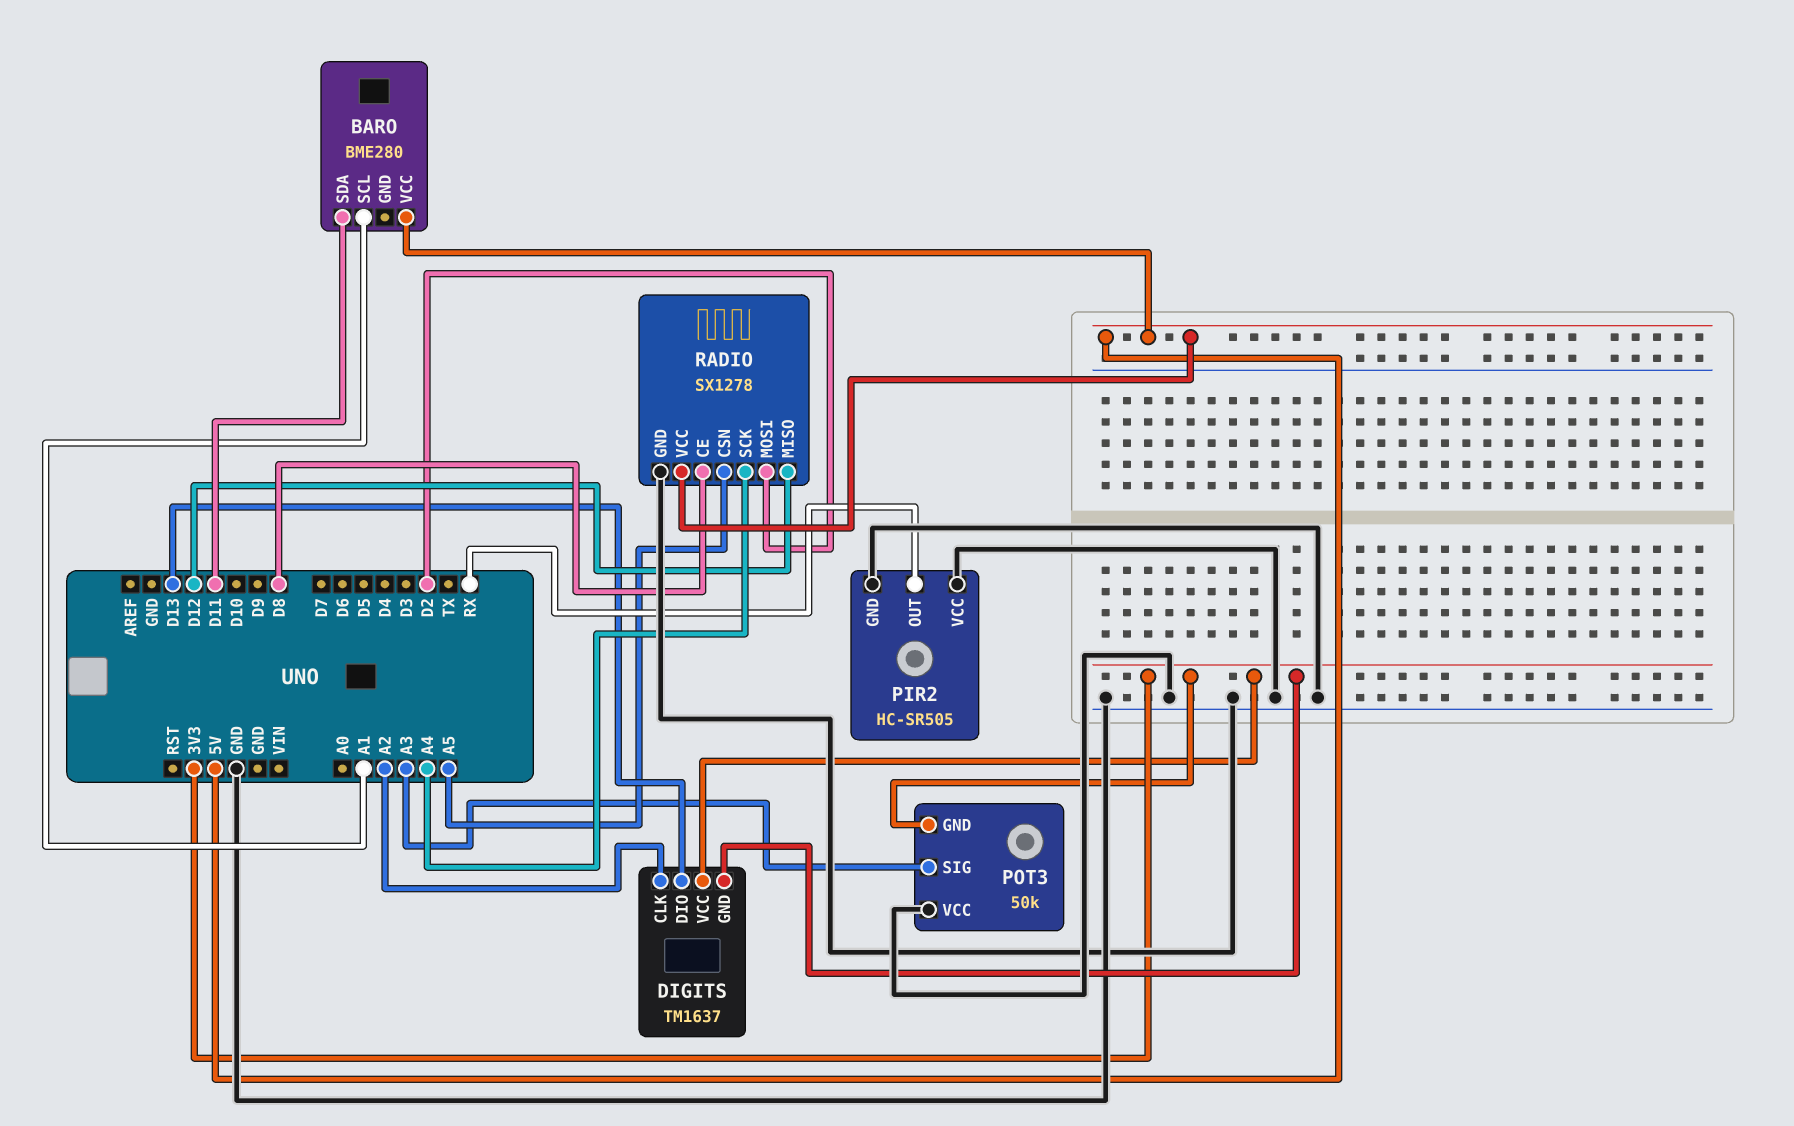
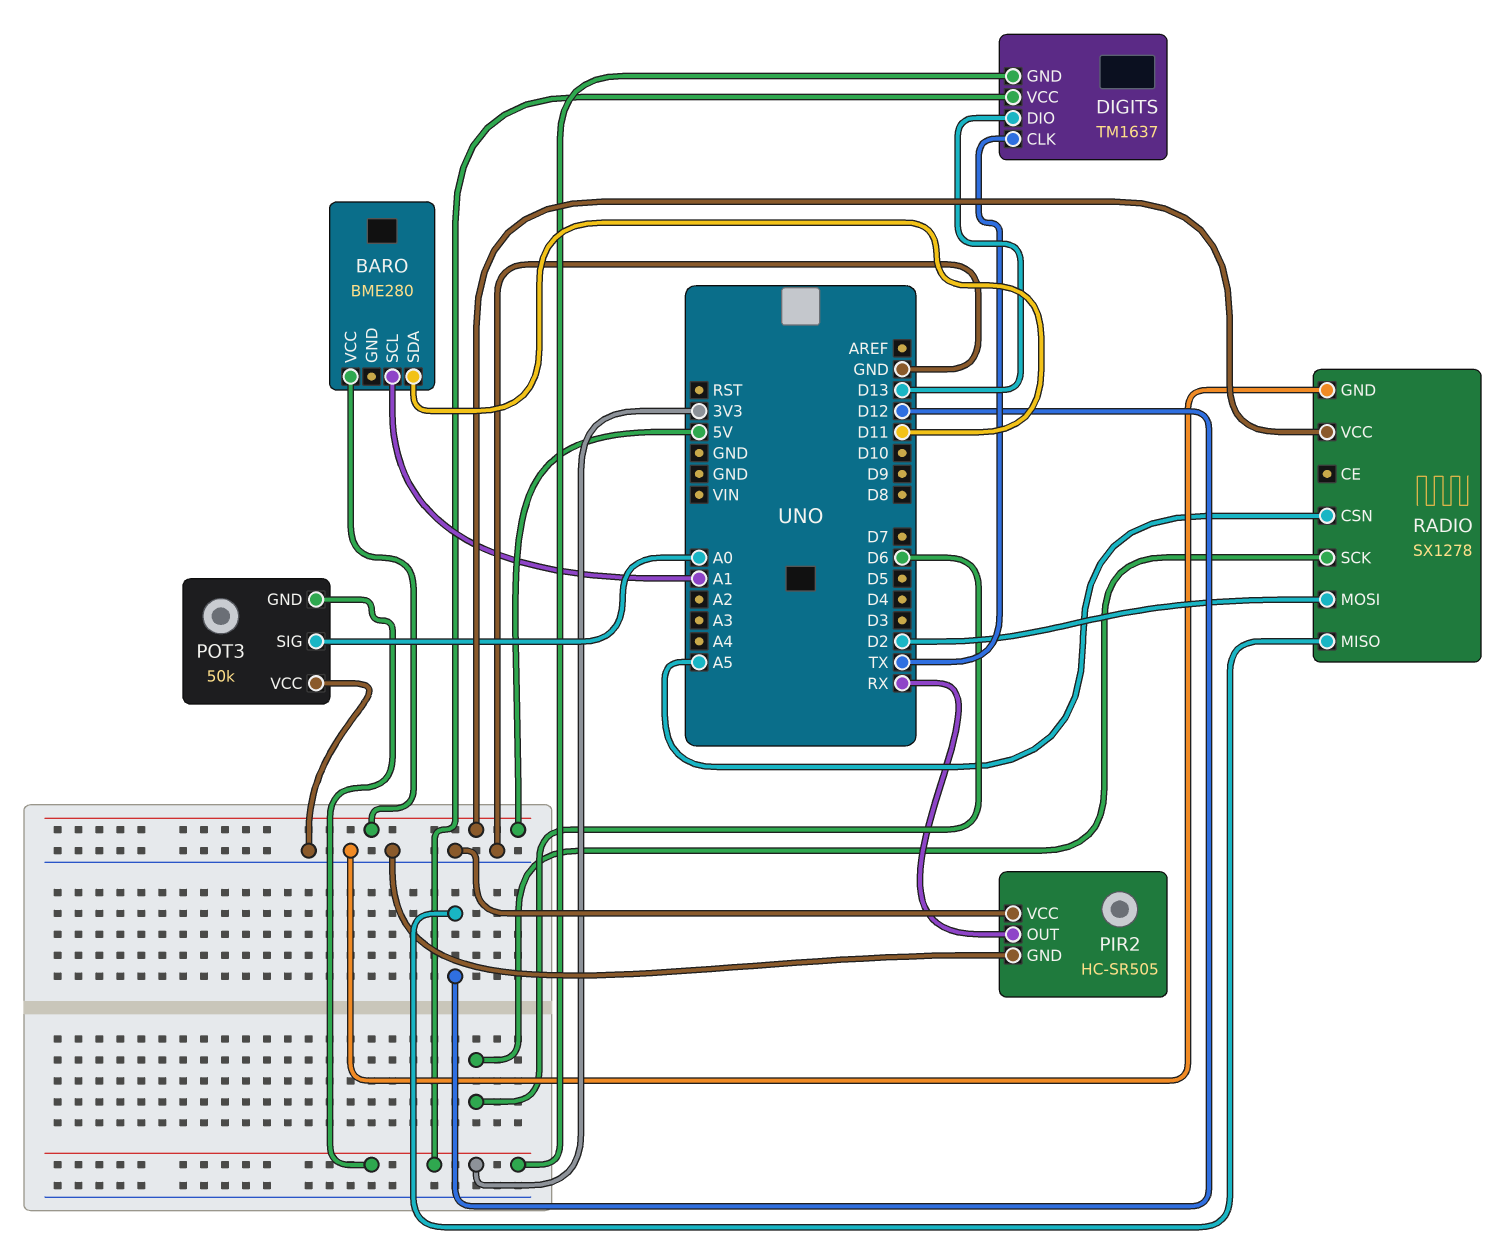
DIGITS pin CLK: A2 -> TX
POT3 pin SIG: A3 -> A0
RADIO pin CE: D8 -> none
RADIO pin SCK: A4 -> D6

